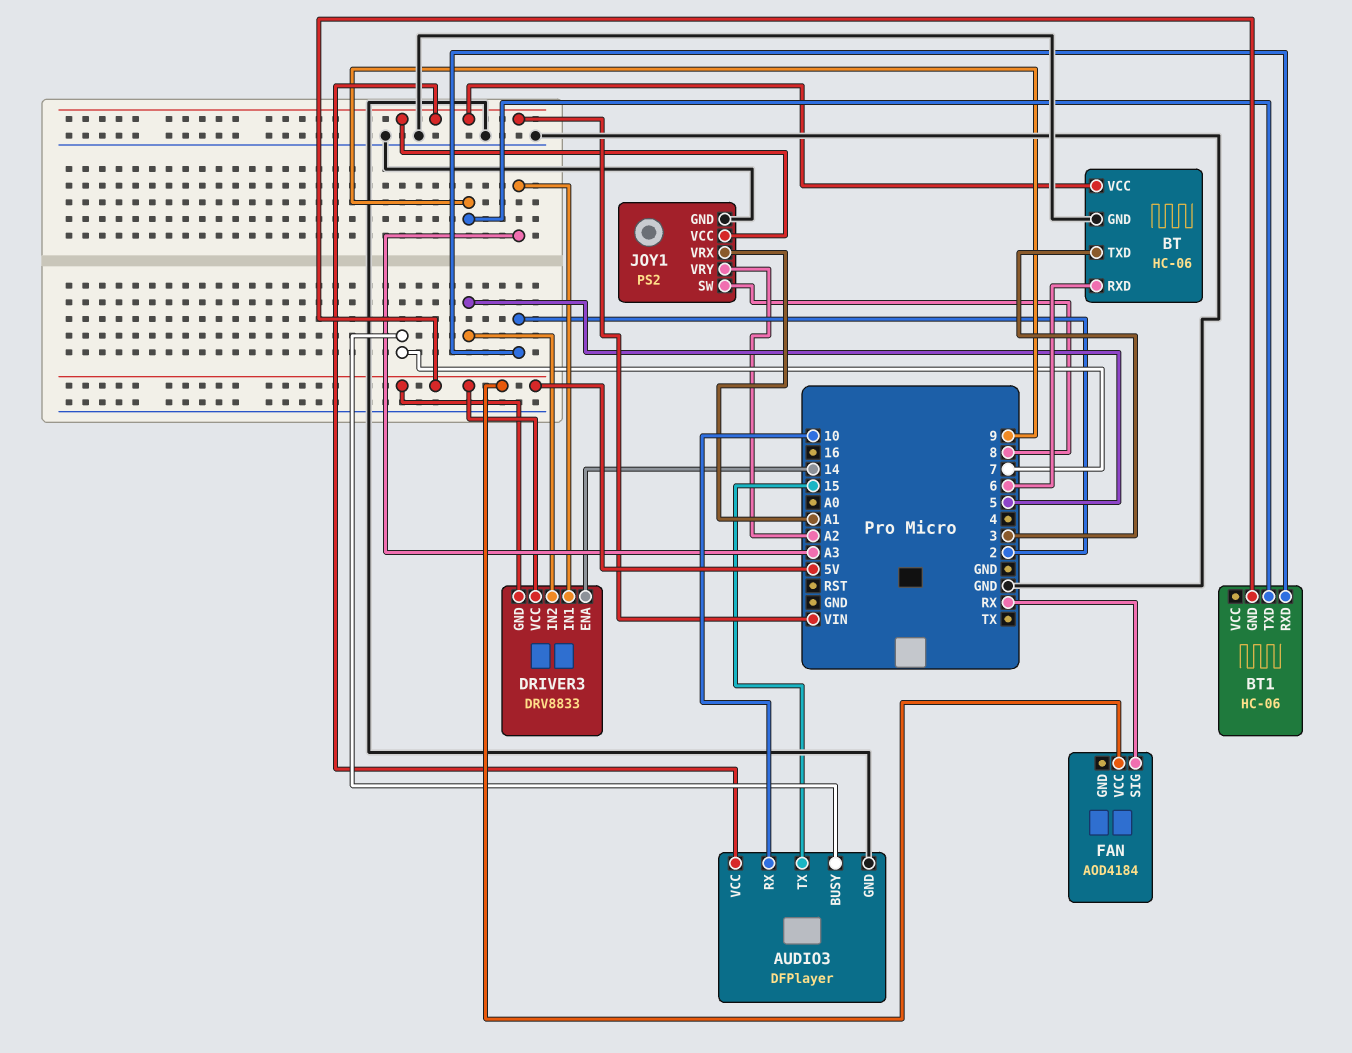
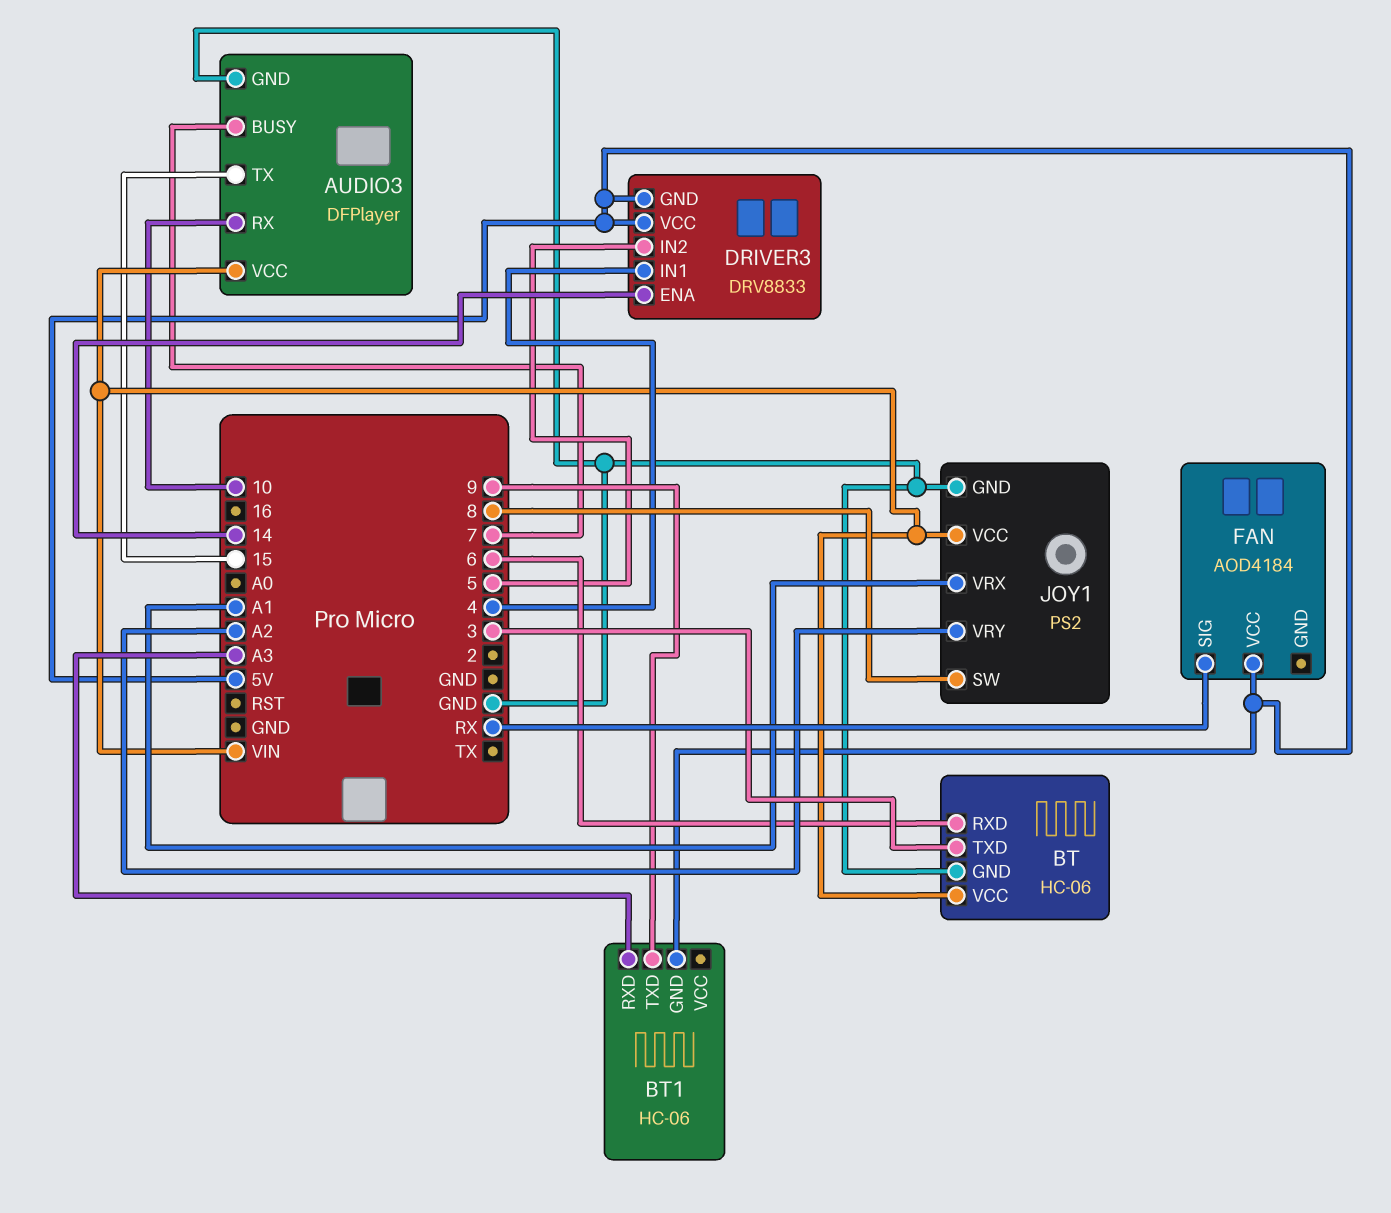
BT1 pin RXD: 2 -> A3
DRIVER3 pin IN1: A3 -> 4

